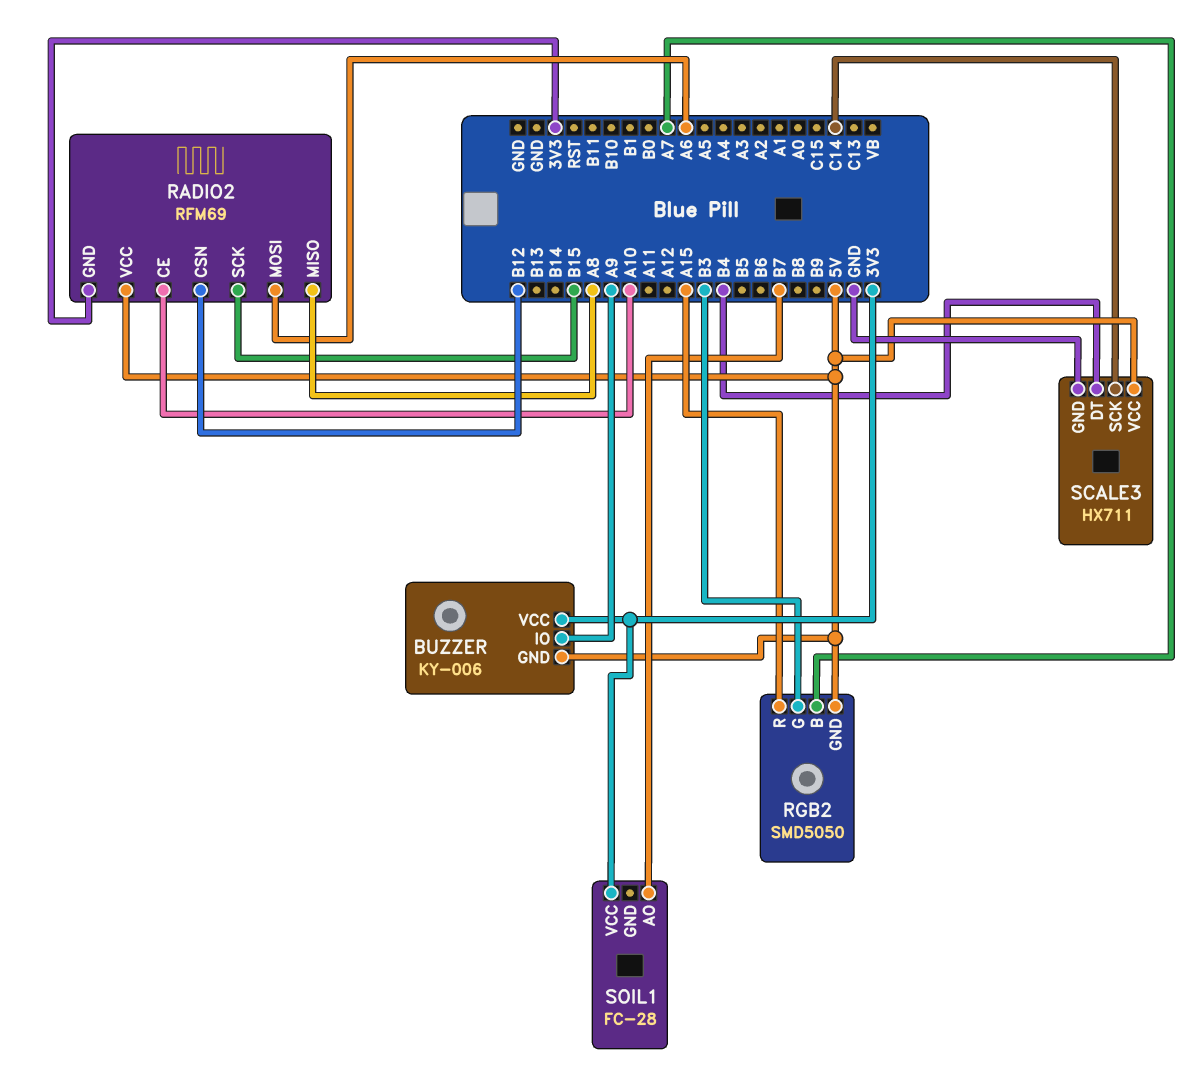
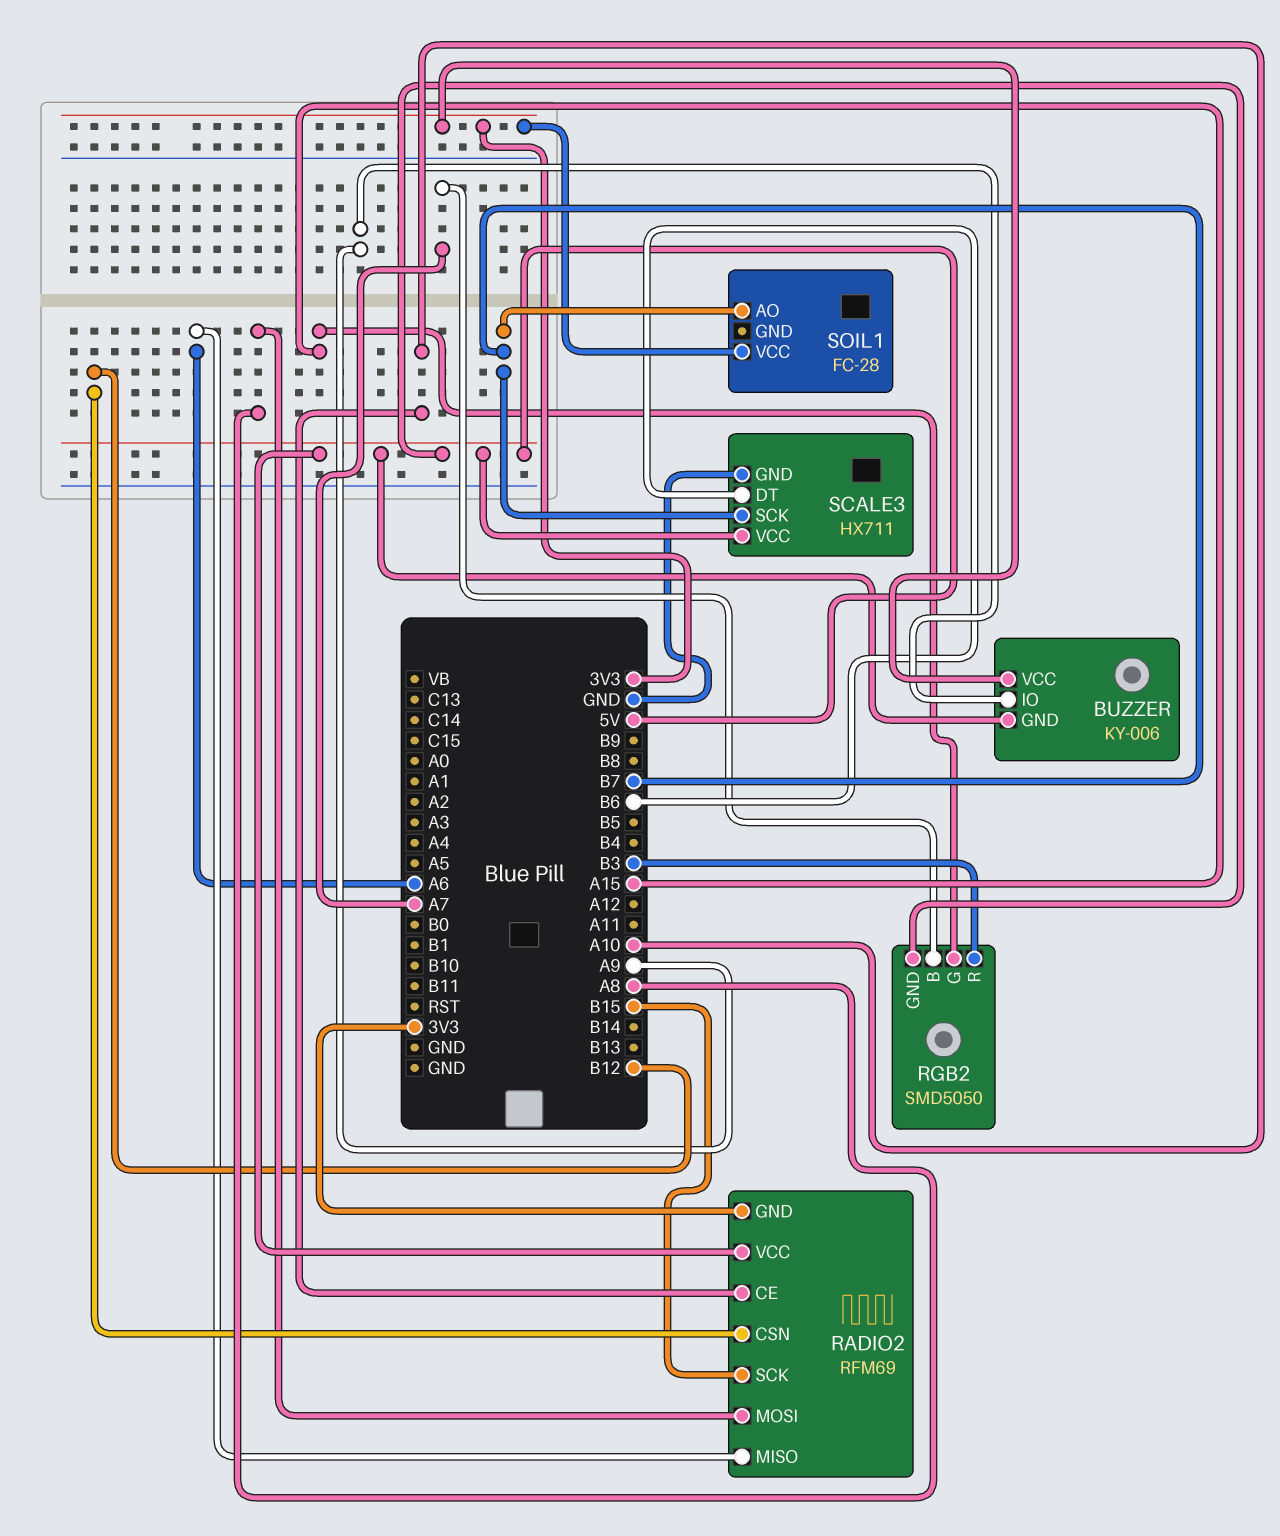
RADIO2 pin MISO: A8 -> A6
RADIO2 pin MOSI: A6 -> A8
RGB2 pin G: B3 -> A15
RGB2 pin R: A15 -> B3
SCALE3 pin DT: B4 -> B6
SCALE3 pin SCK: C14 -> B7

